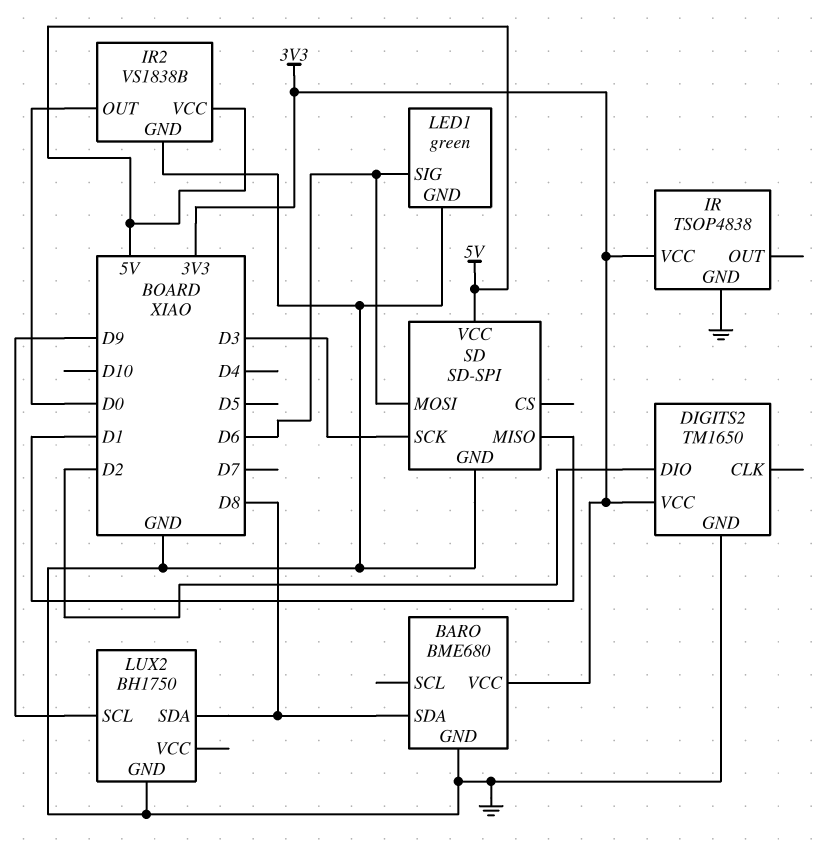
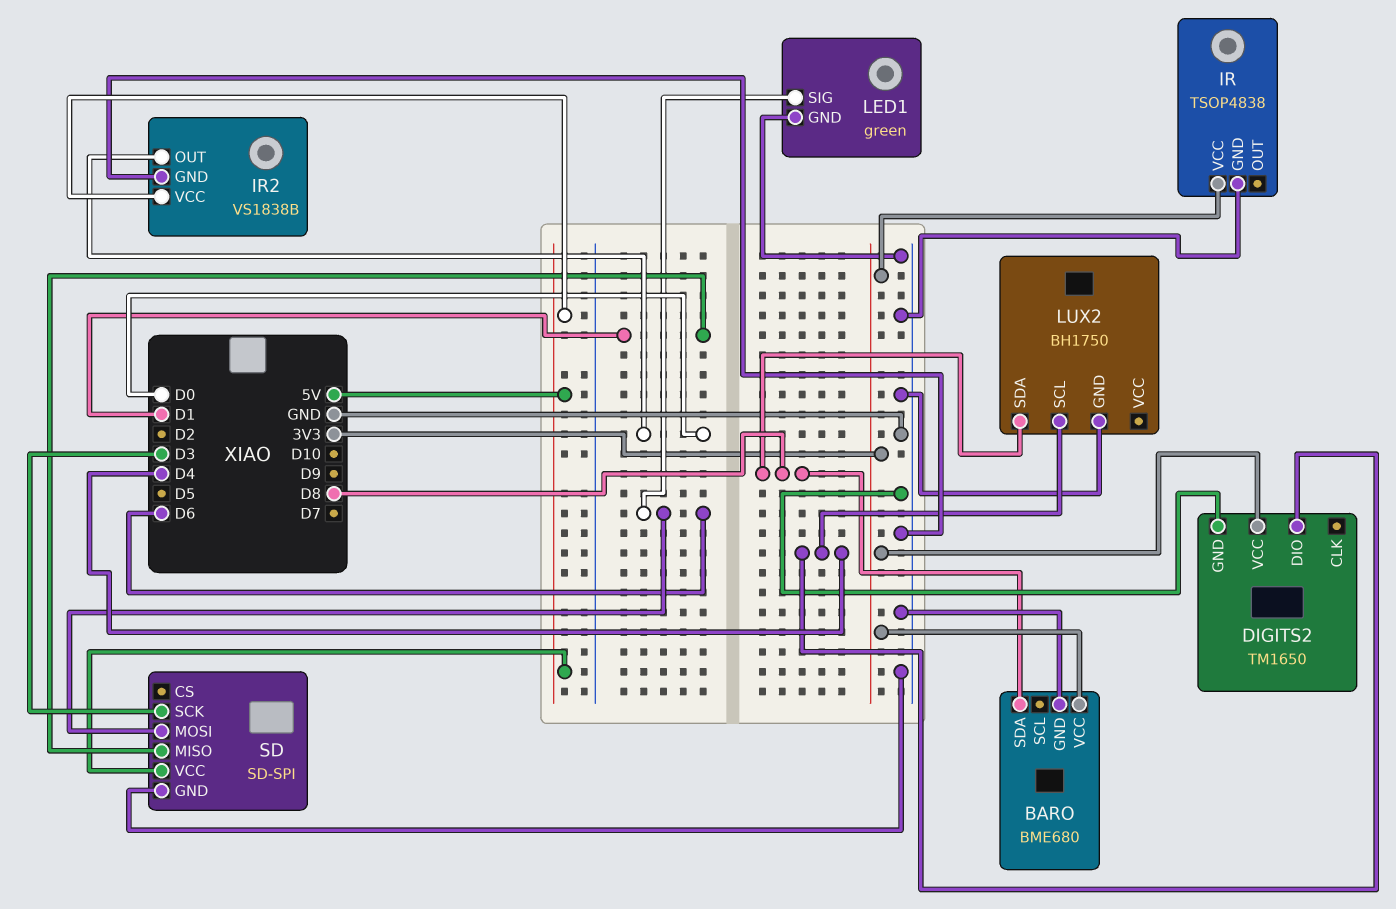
DIGITS2 pin DIO: D2 -> D4
LUX2 pin SCL: D9 -> D4

